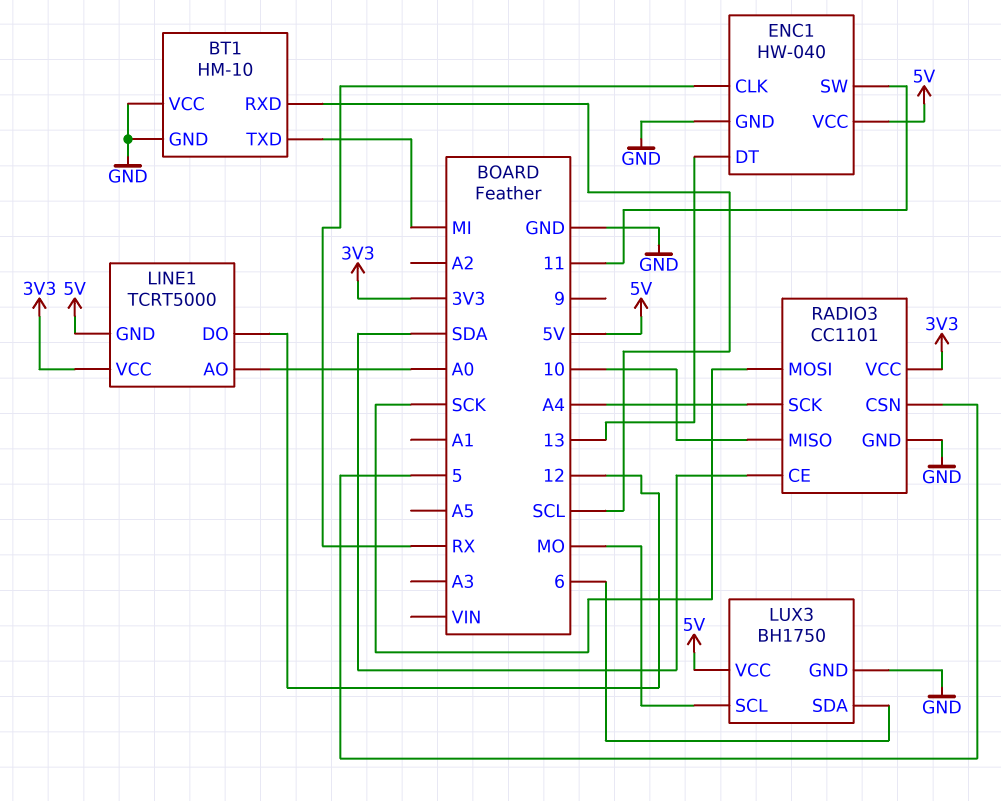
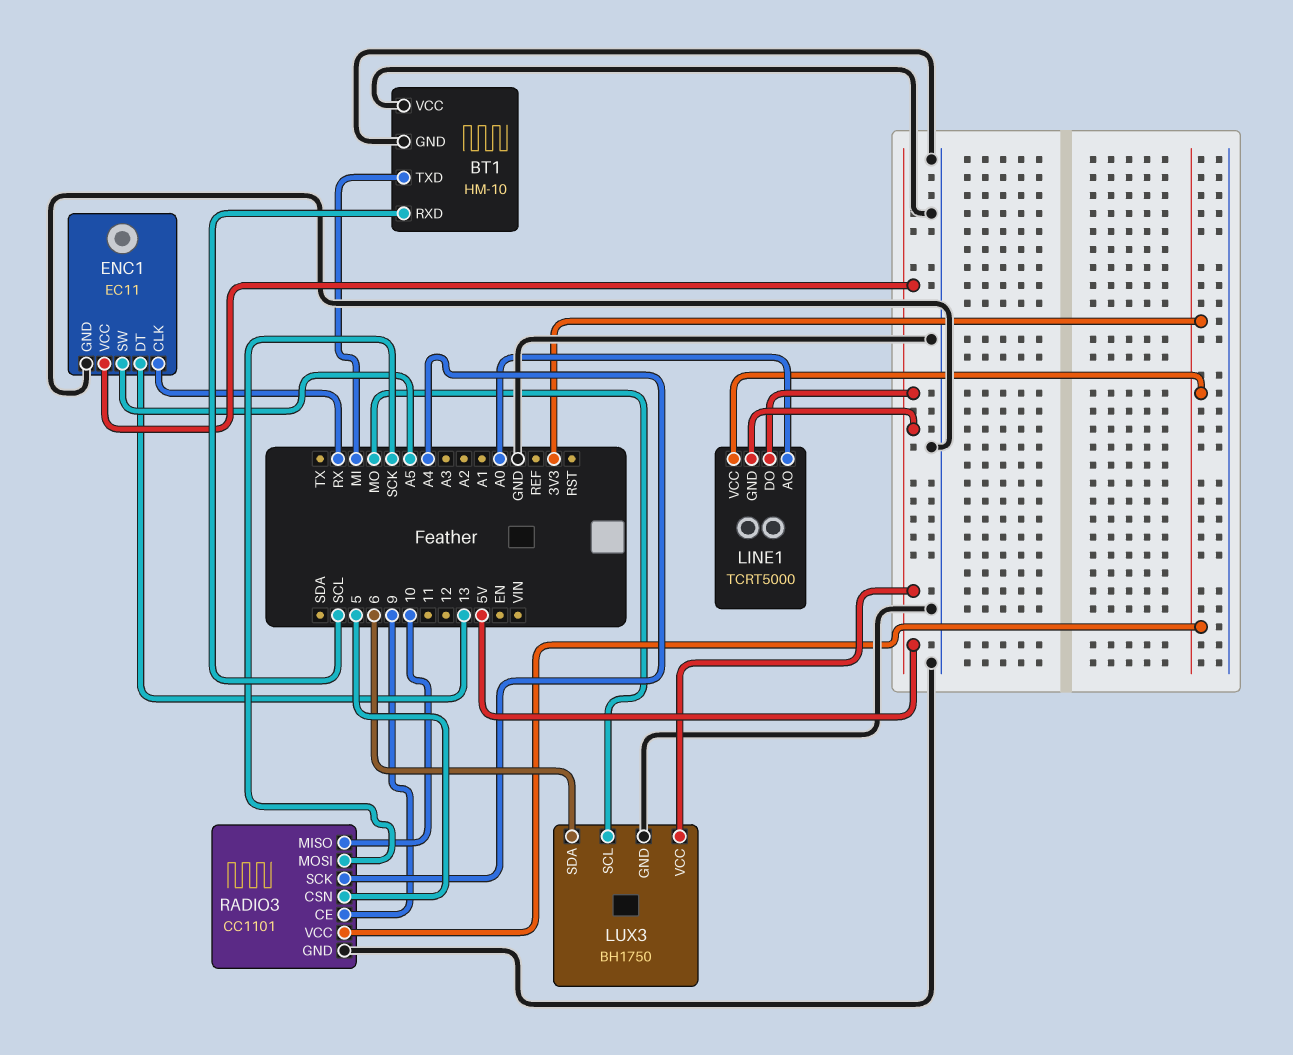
ENC1: HW-040 -> EC11
ENC1 pin SW: 11 -> A5
LINE1 pin DO: 12 -> 5V
RADIO3 pin CE: SDA -> 9

